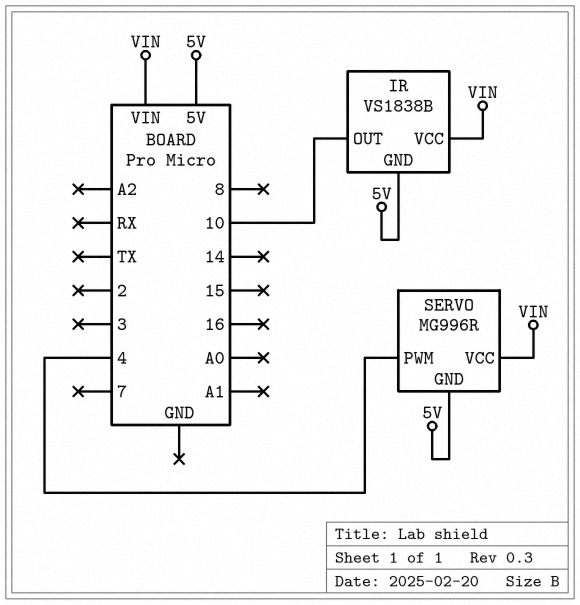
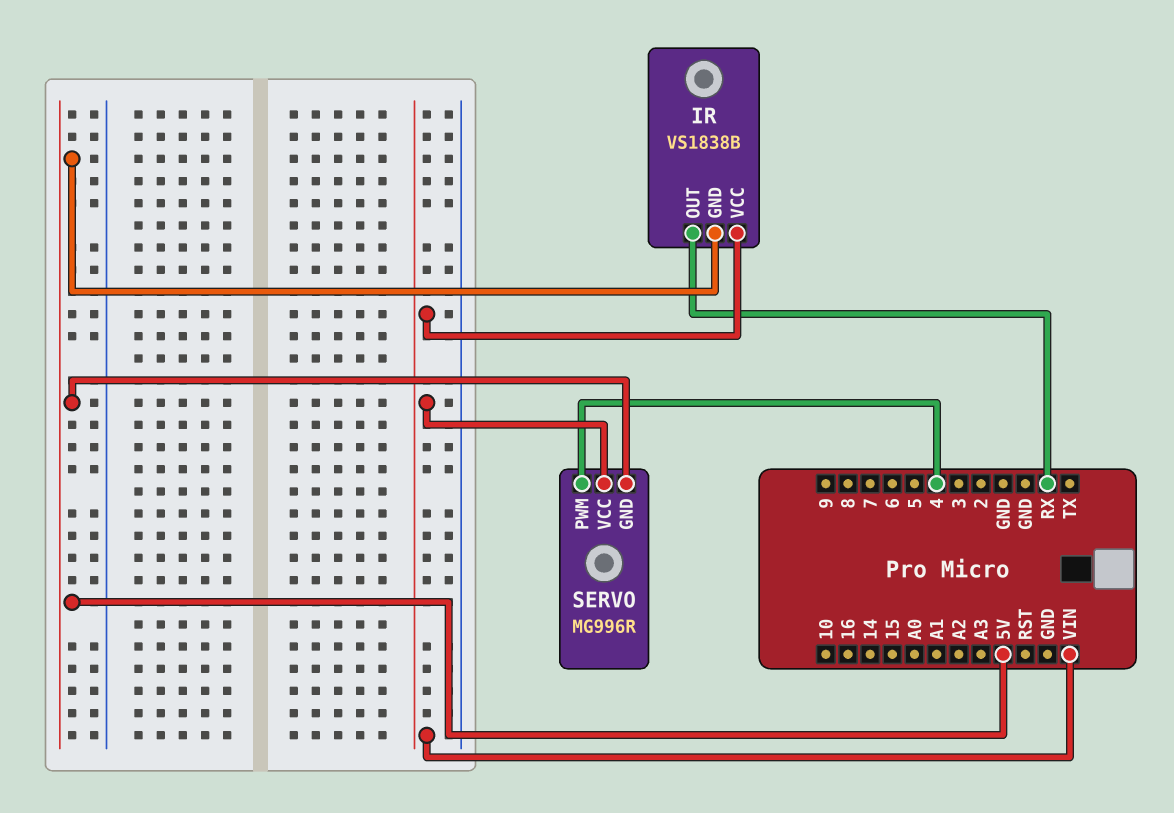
IR pin OUT: 10 -> RX

